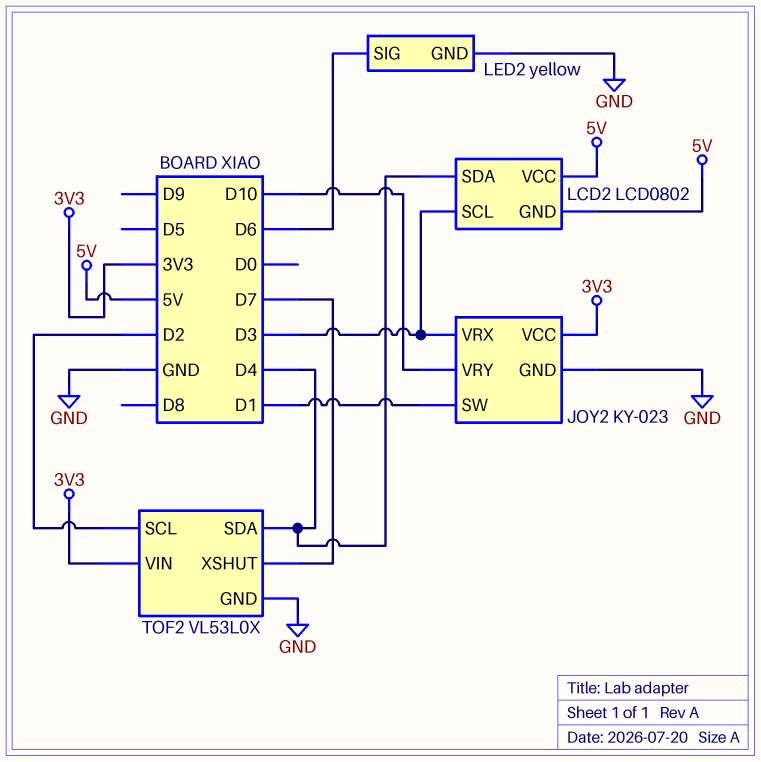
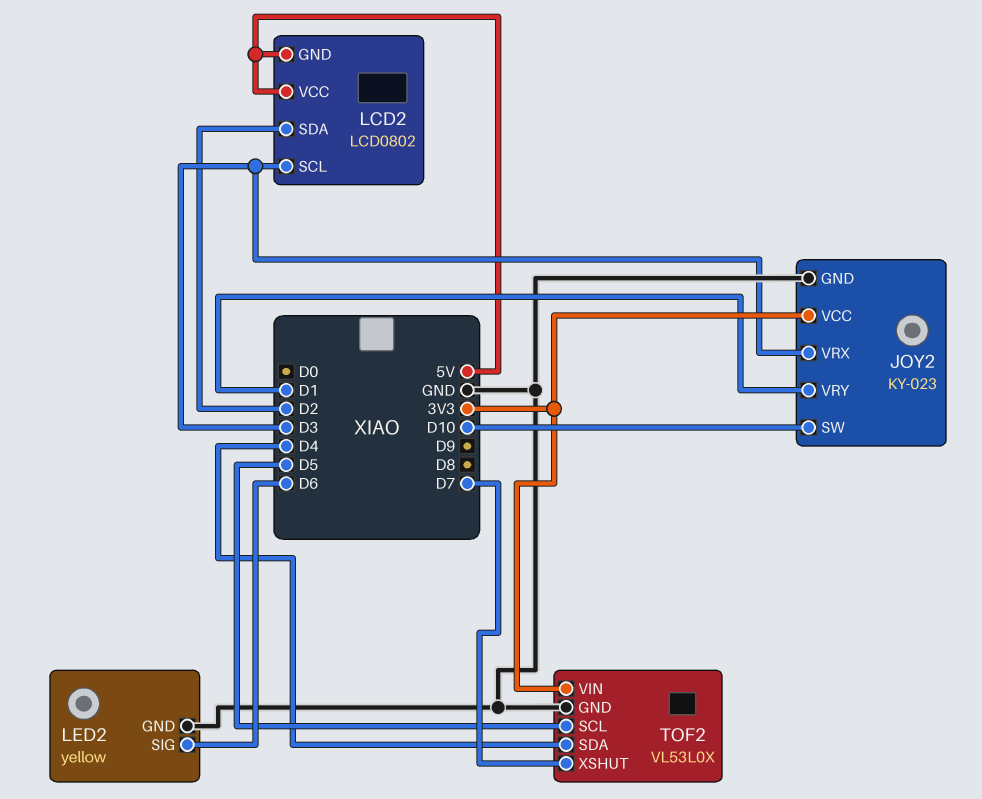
JOY2 pin SW: D1 -> D10
JOY2 pin VRY: D10 -> D1
LCD2 pin SDA: D4 -> D2
TOF2 pin SCL: D2 -> D5

